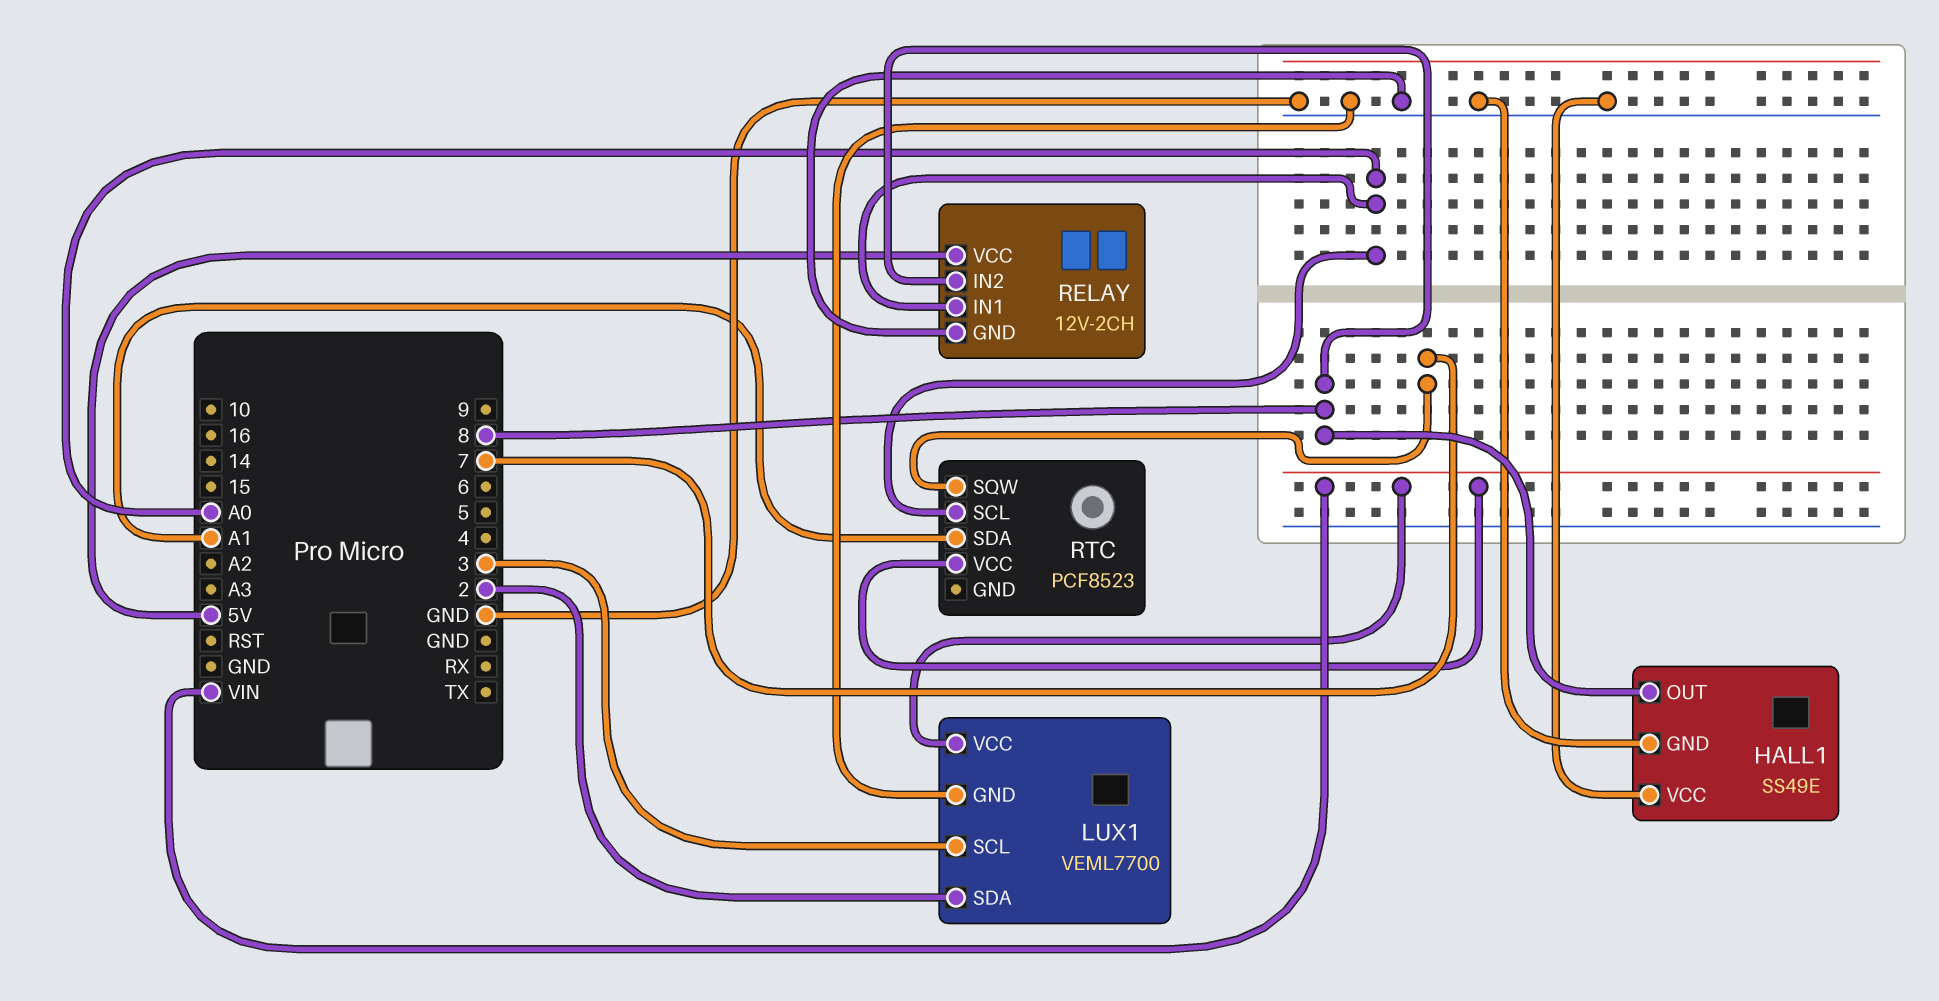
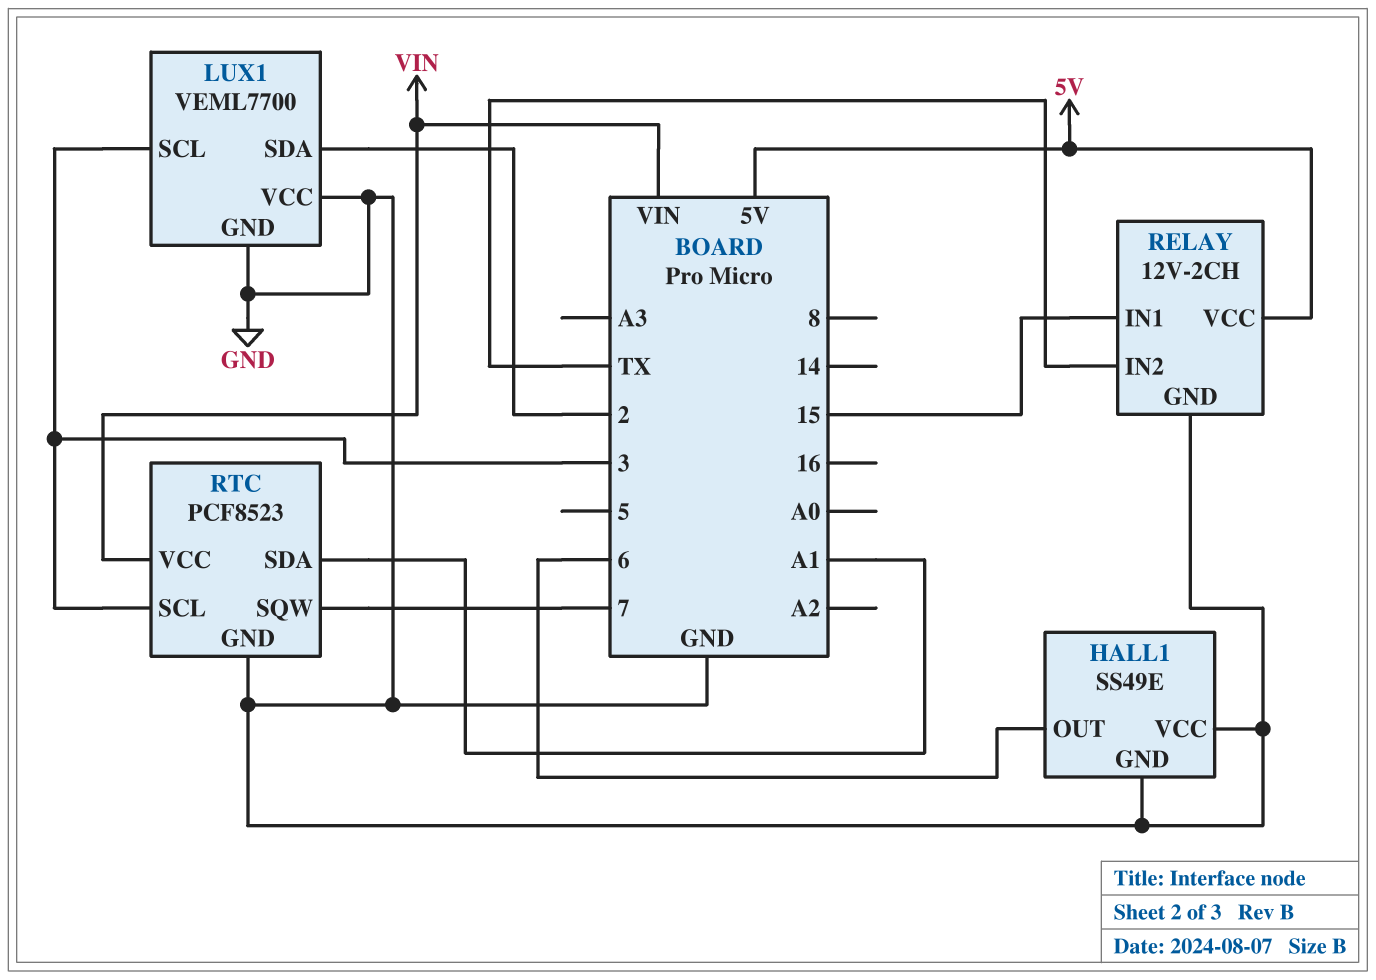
HALL1 pin OUT: 8 -> 6
LUX1 pin VCC: VIN -> GND
RELAY pin IN1: A0 -> 15
RELAY pin IN2: 8 -> TX
RTC pin GND: none -> GND
RTC pin SCL: A0 -> 3

